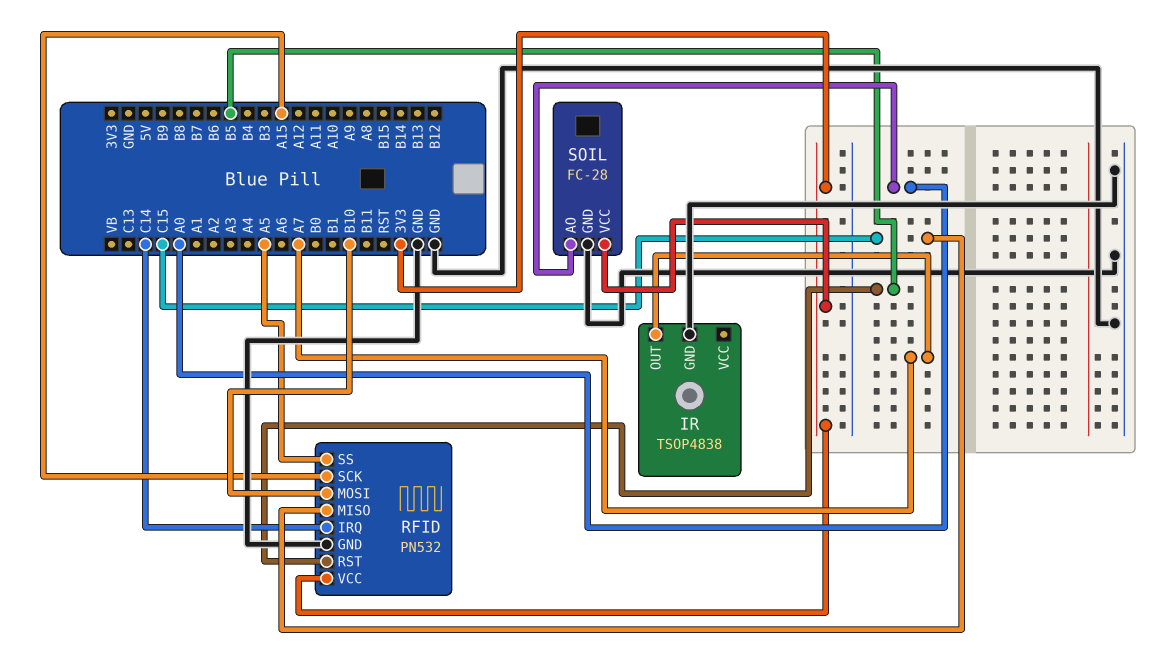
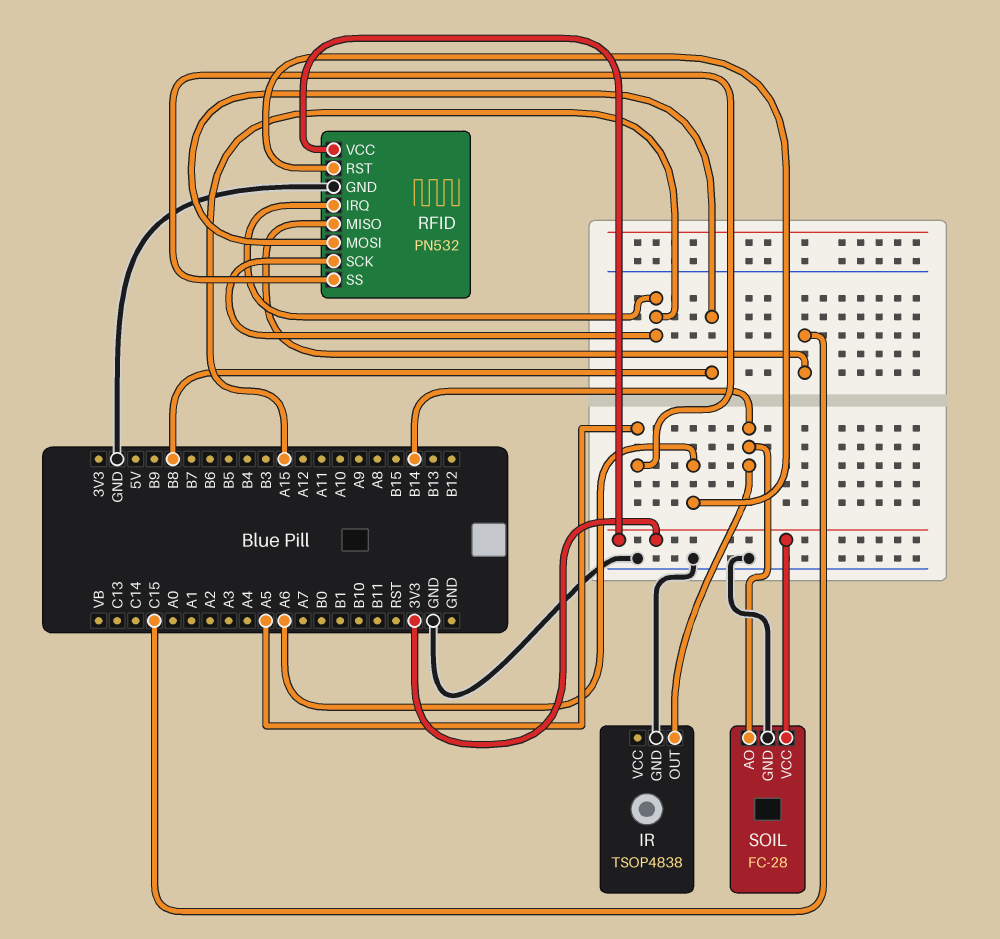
IR pin OUT: A7 -> B14
RFID pin IRQ: C14 -> A15
RFID pin MOSI: B10 -> B8
RFID pin RST: B5 -> A6
SOIL pin AO: A0 -> B14

